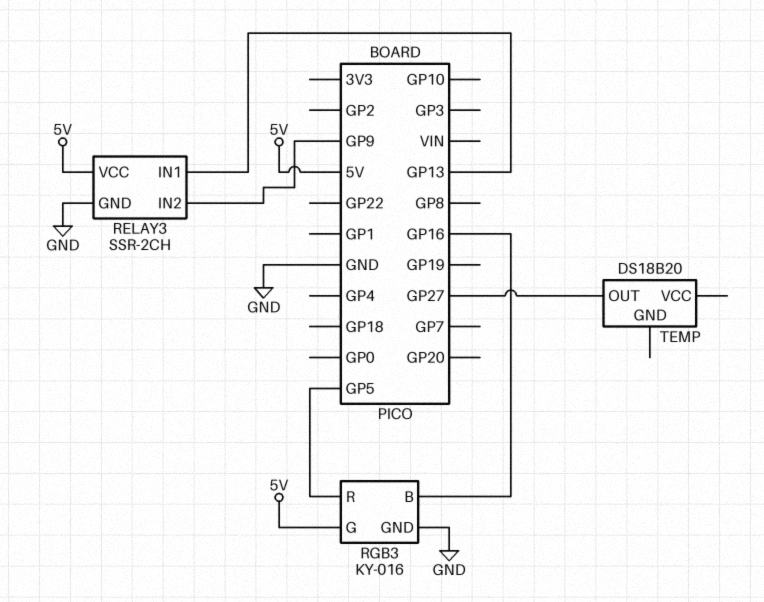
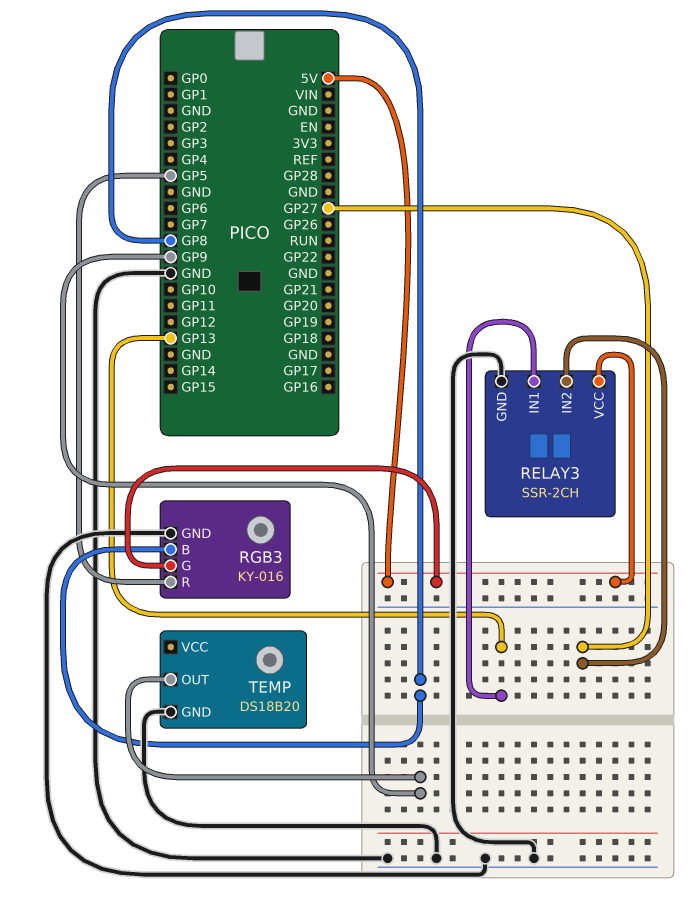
RELAY3 pin IN2: GP9 -> GP27
RGB3 pin B: GP16 -> GP8
TEMP pin GND: none -> GND
TEMP pin OUT: GP27 -> GP9

